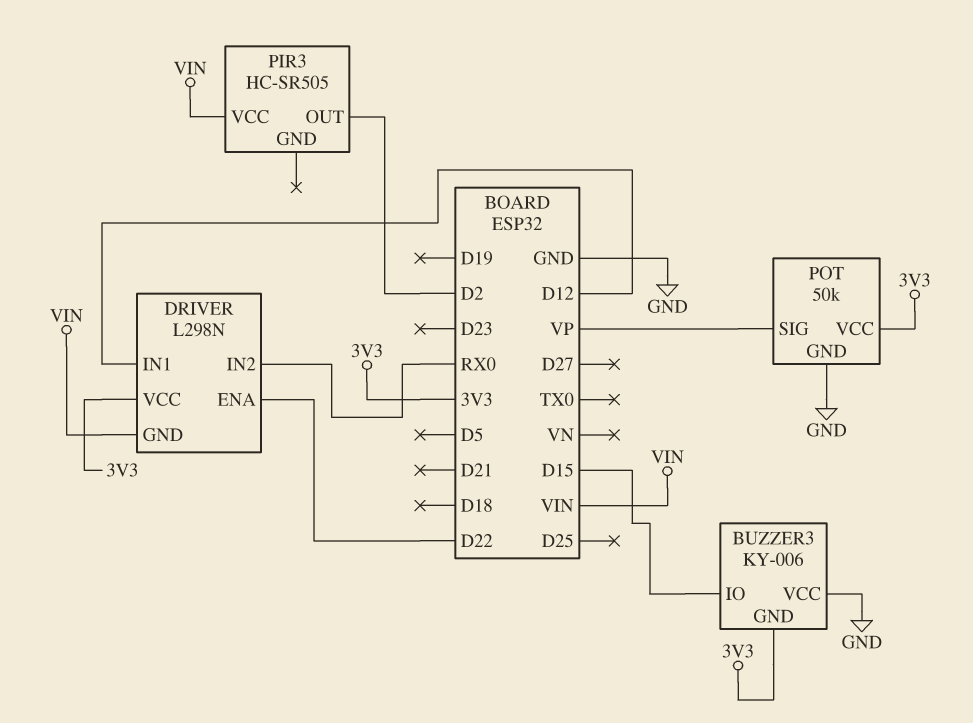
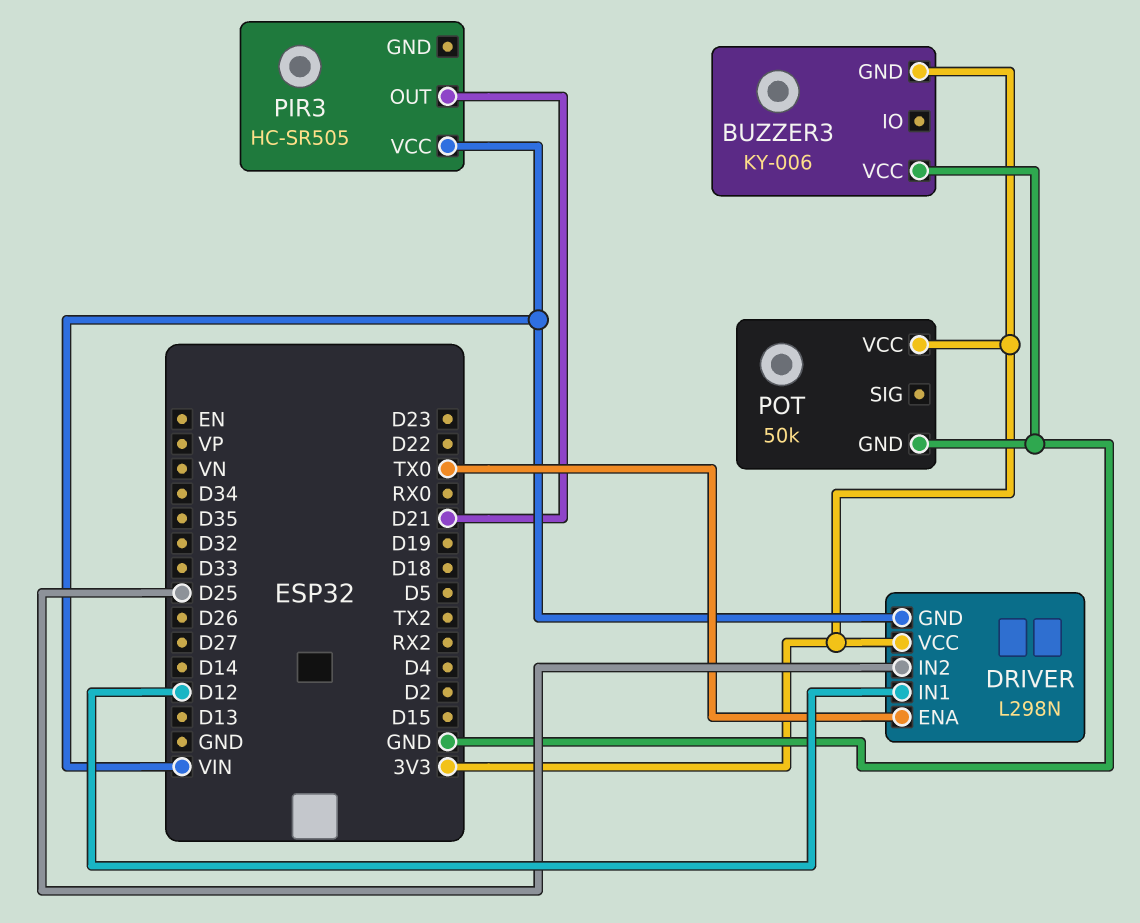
BUZZER3 pin IO: D15 -> none
DRIVER pin ENA: D22 -> TX0
DRIVER pin IN2: RX0 -> D25
PIR3 pin OUT: D2 -> D21
POT pin SIG: VP -> none

